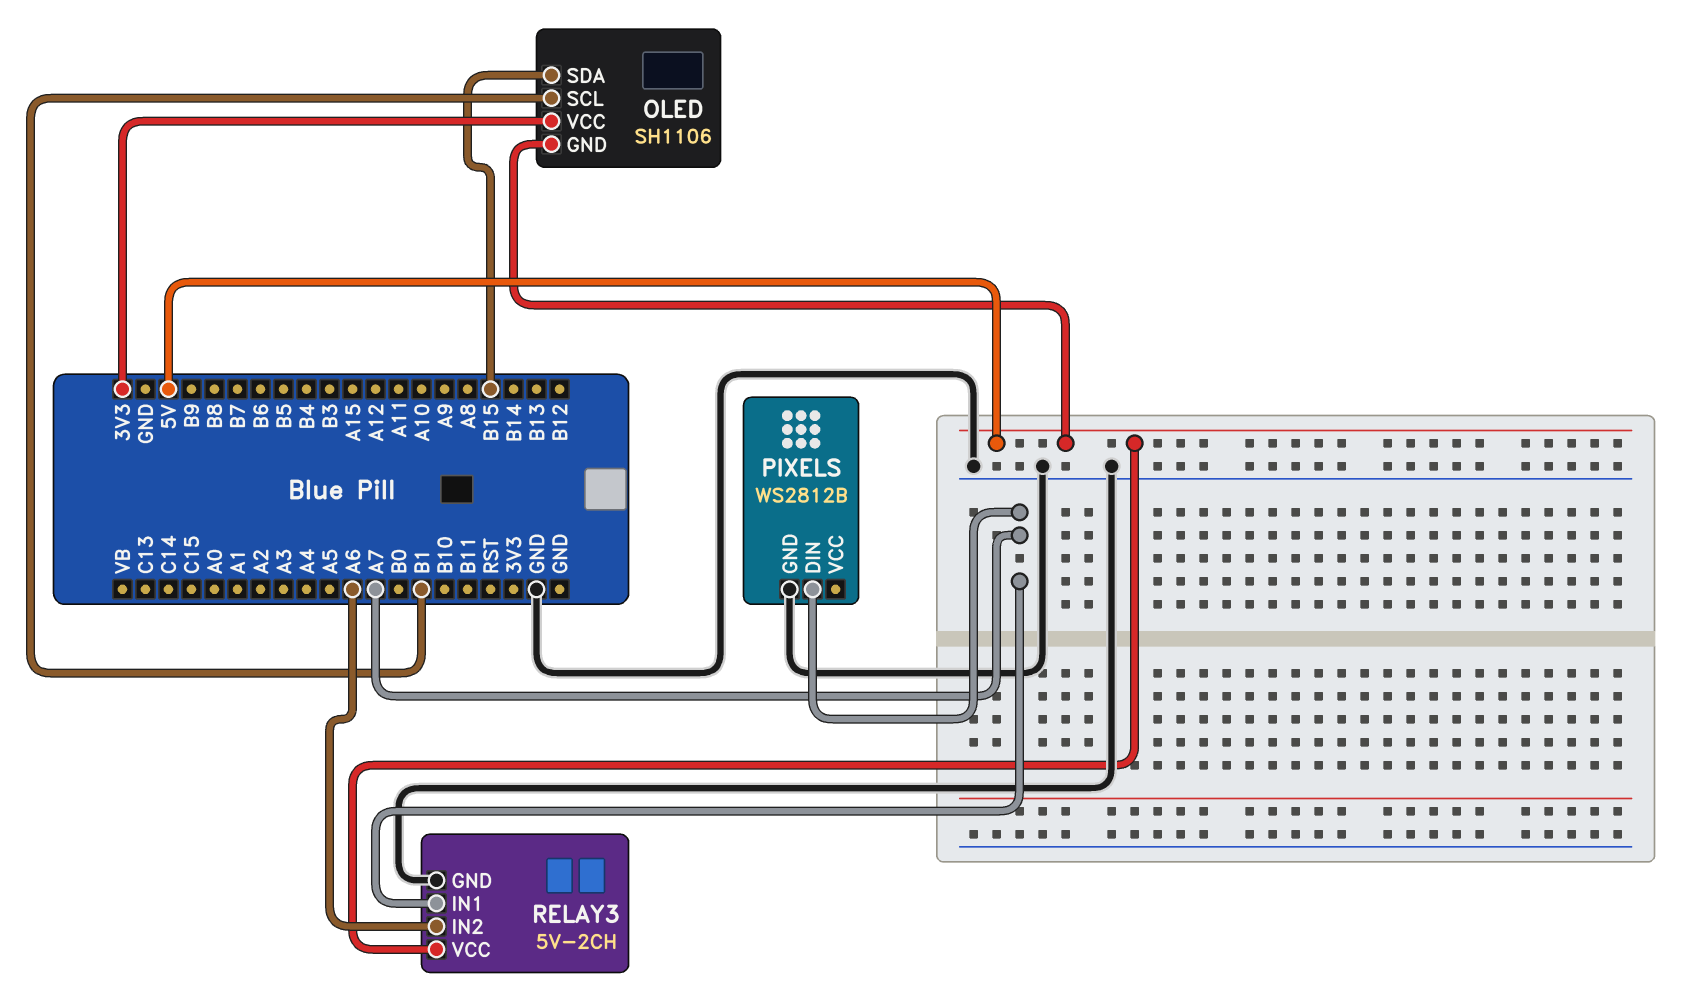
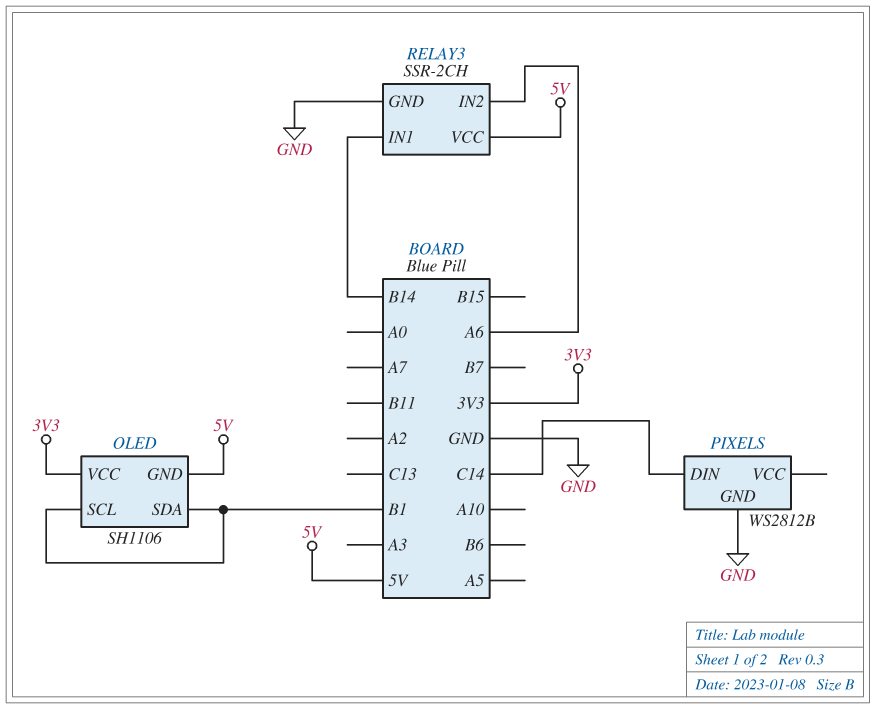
OLED pin SDA: B15 -> B1
PIXELS pin DIN: A7 -> C14
RELAY3: 5V-2CH -> SSR-2CH
RELAY3 pin IN1: A7 -> B14

